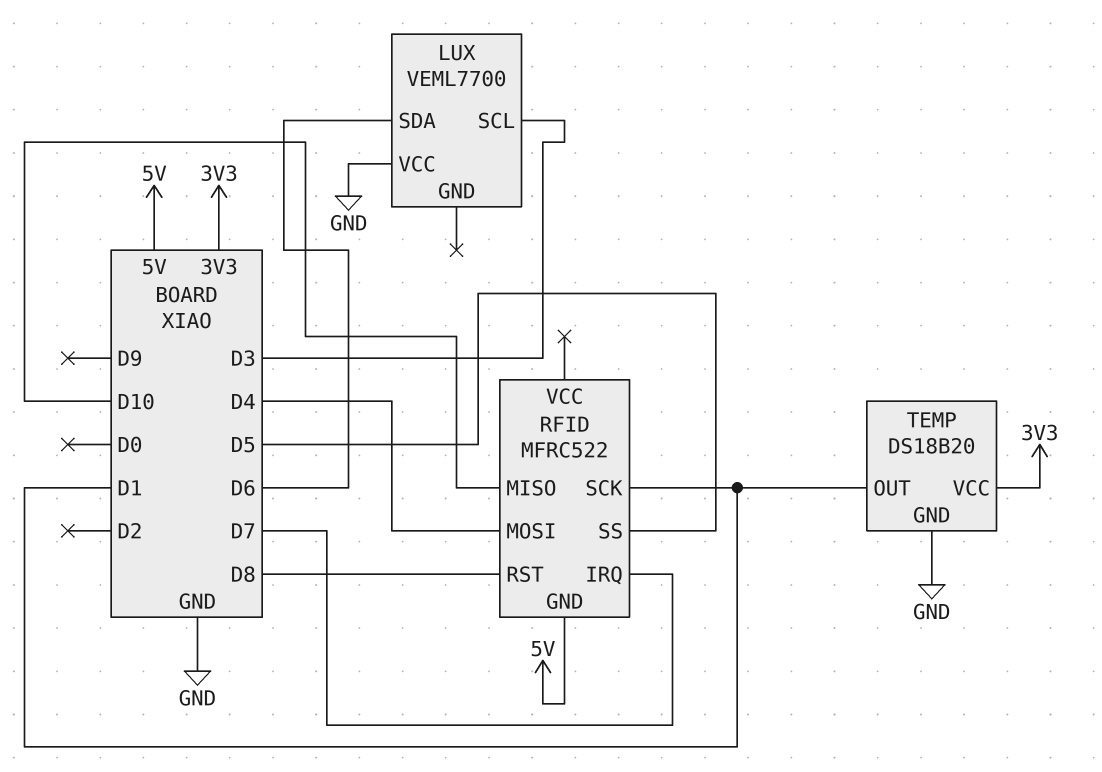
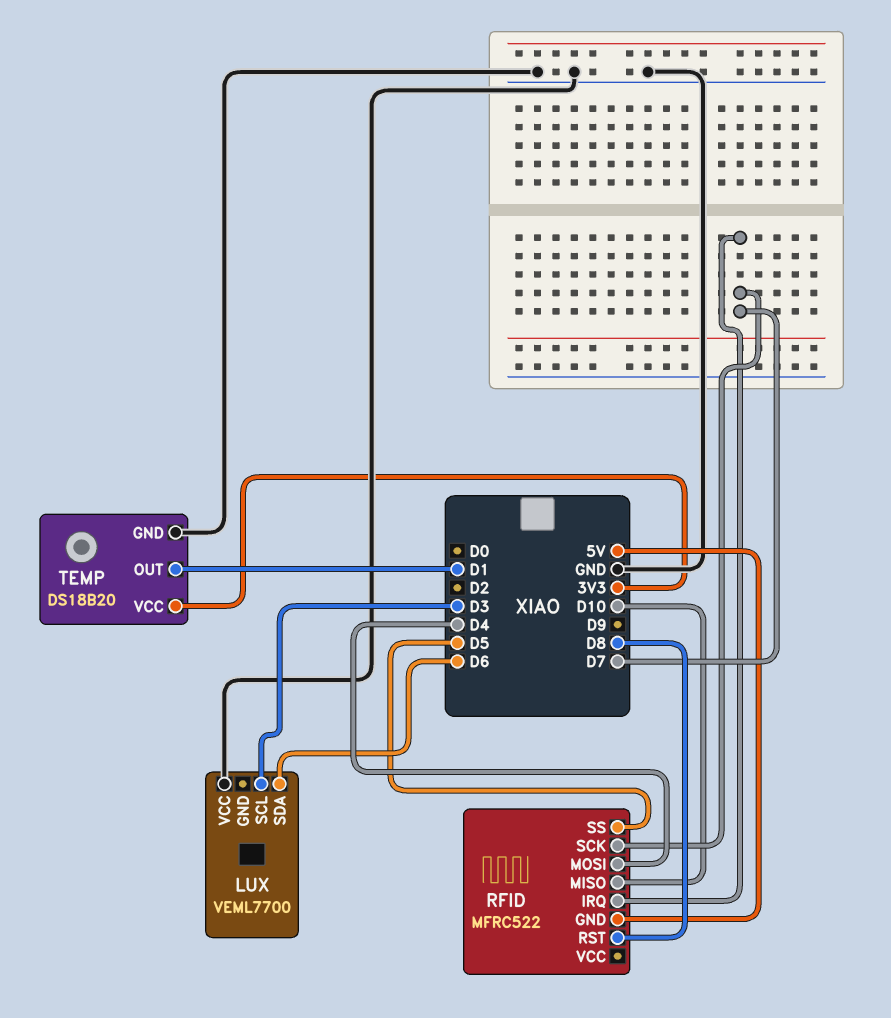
RFID pin SCK: D1 -> D7

